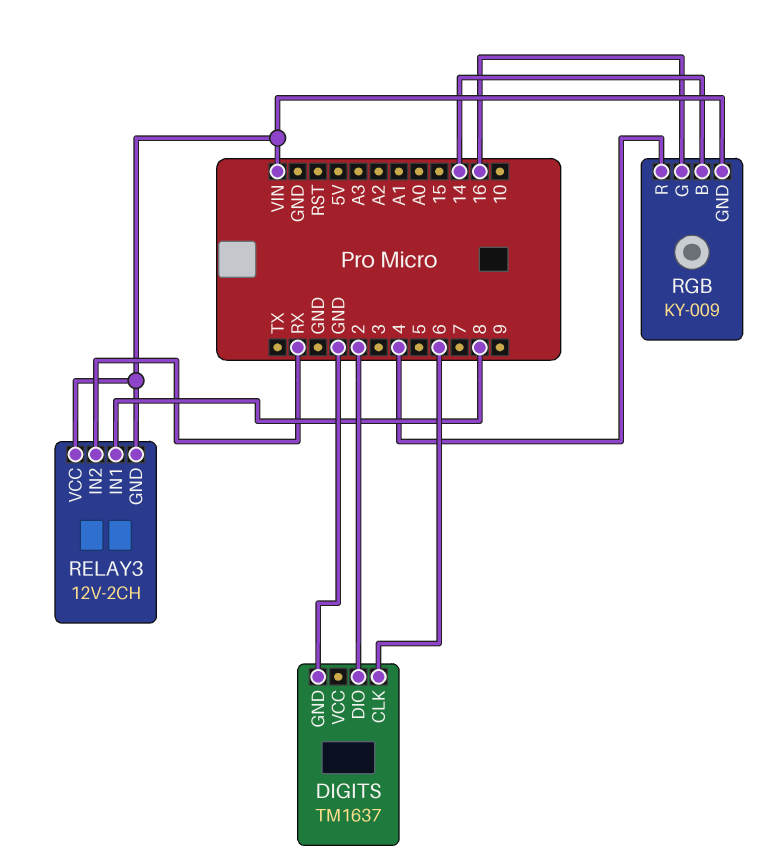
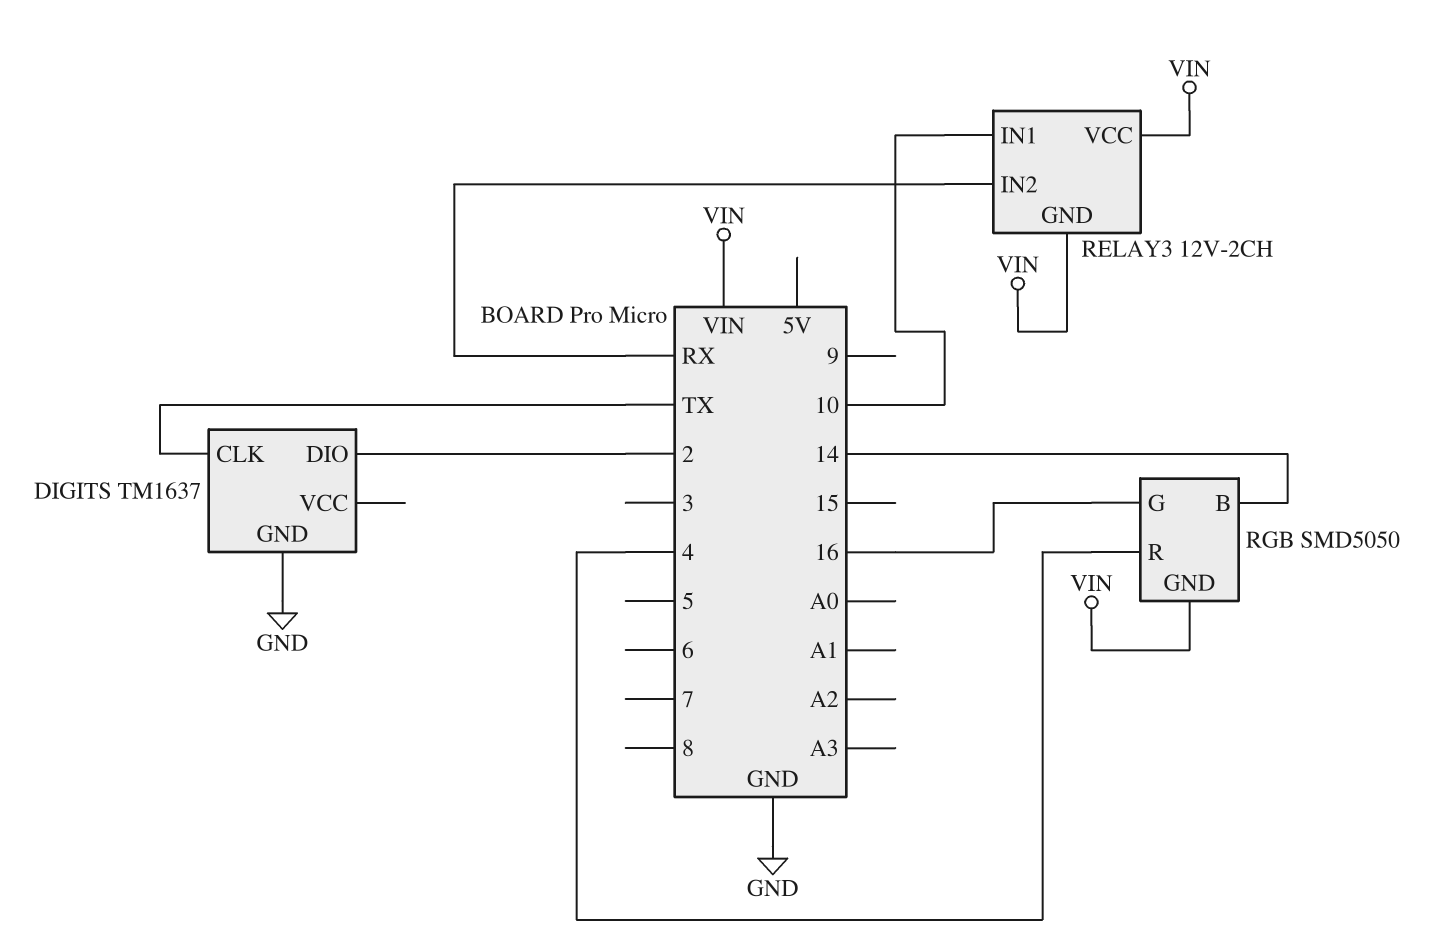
DIGITS pin CLK: 6 -> TX
RELAY3 pin IN1: 8 -> 10
RGB: KY-009 -> SMD5050

